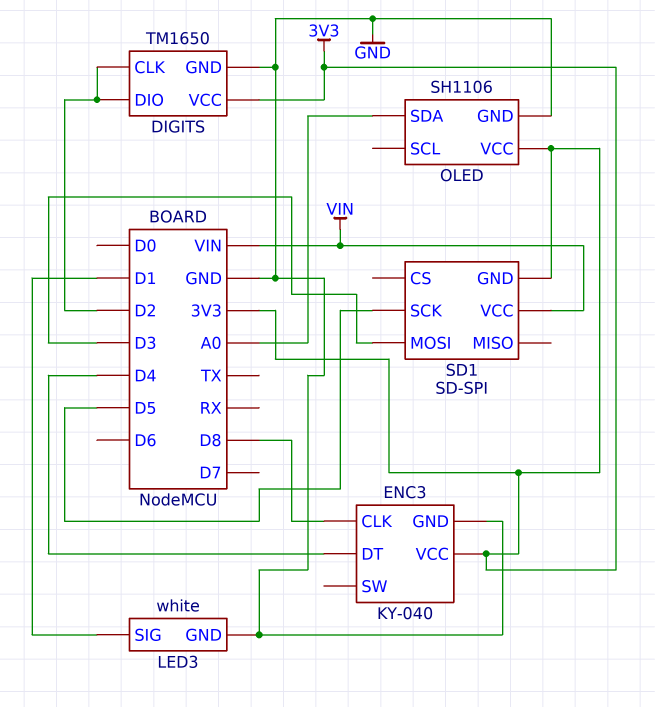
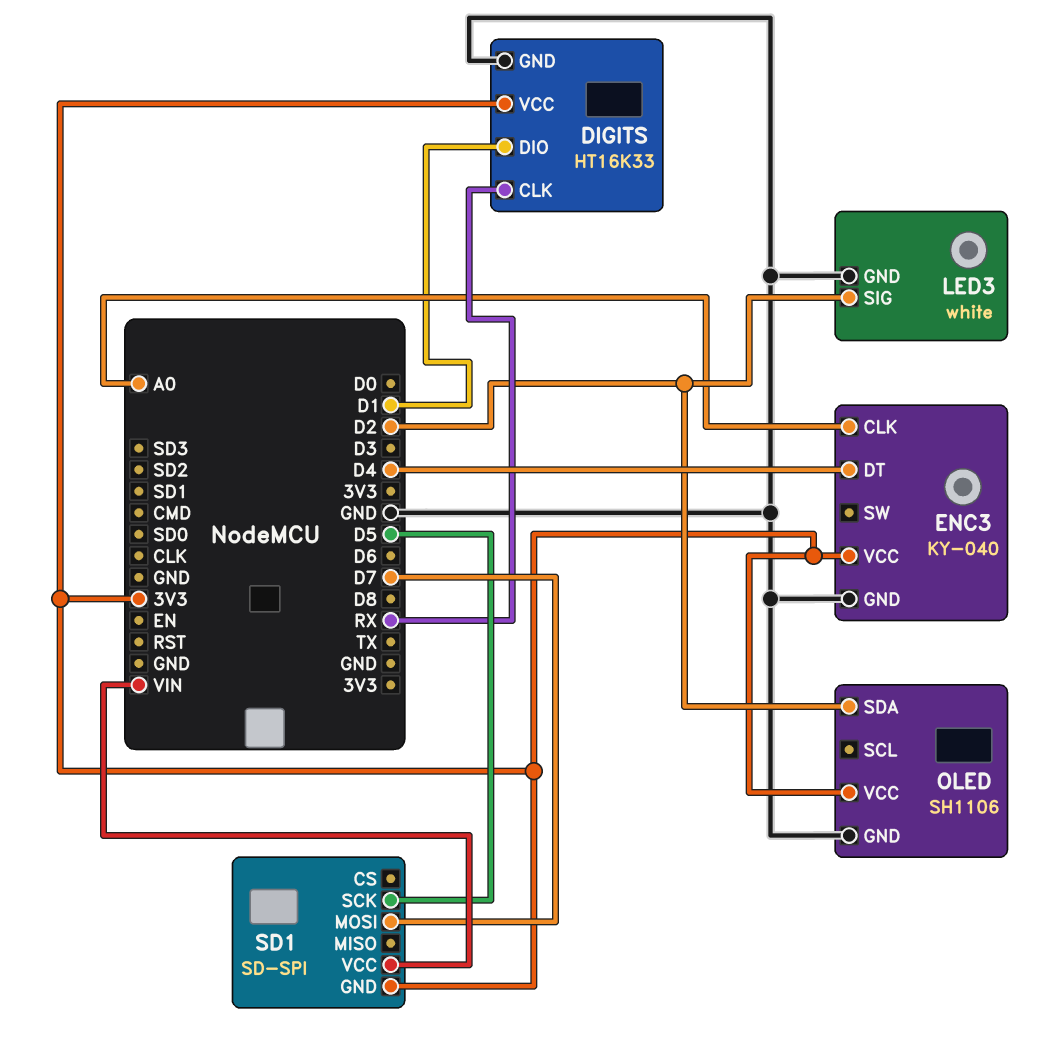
DIGITS: TM1650 -> HT16K33
DIGITS pin CLK: D2 -> RX
DIGITS pin DIO: D2 -> D1
ENC3 pin CLK: D8 -> A0
LED3 pin SIG: D1 -> D2
OLED pin SDA: A0 -> D2
SD1 pin MOSI: D3 -> D7

